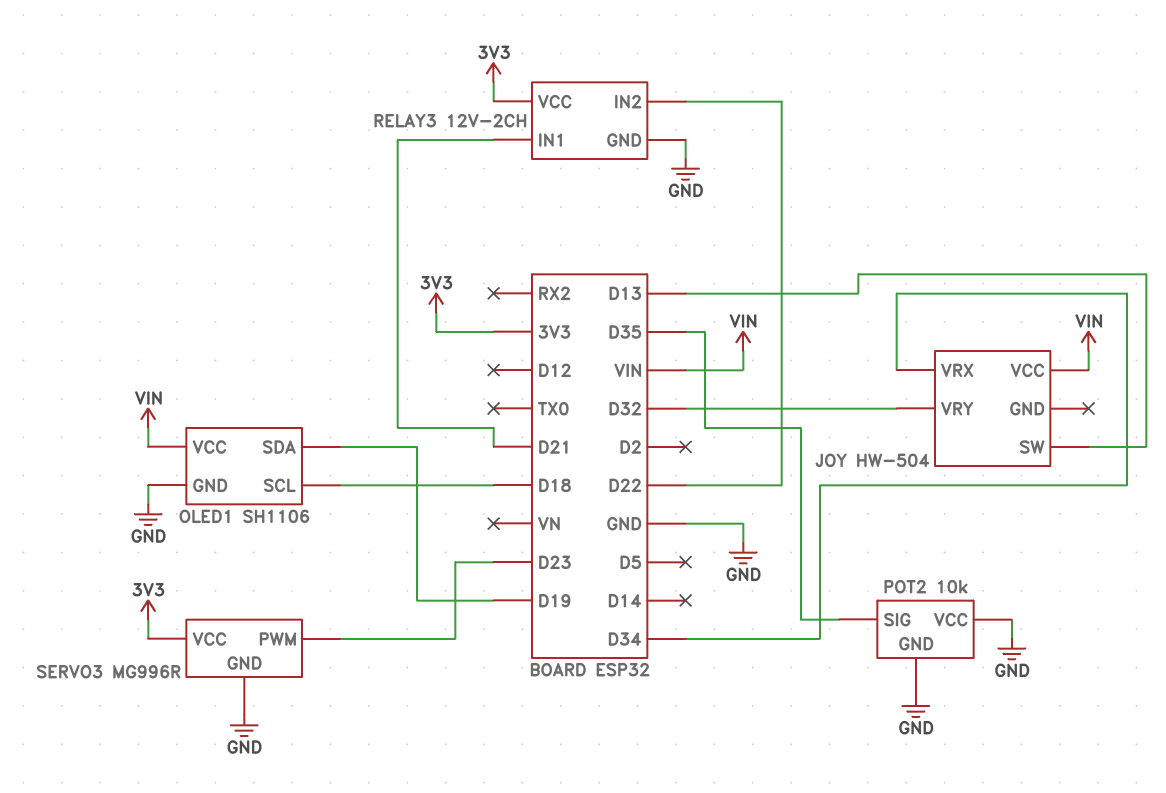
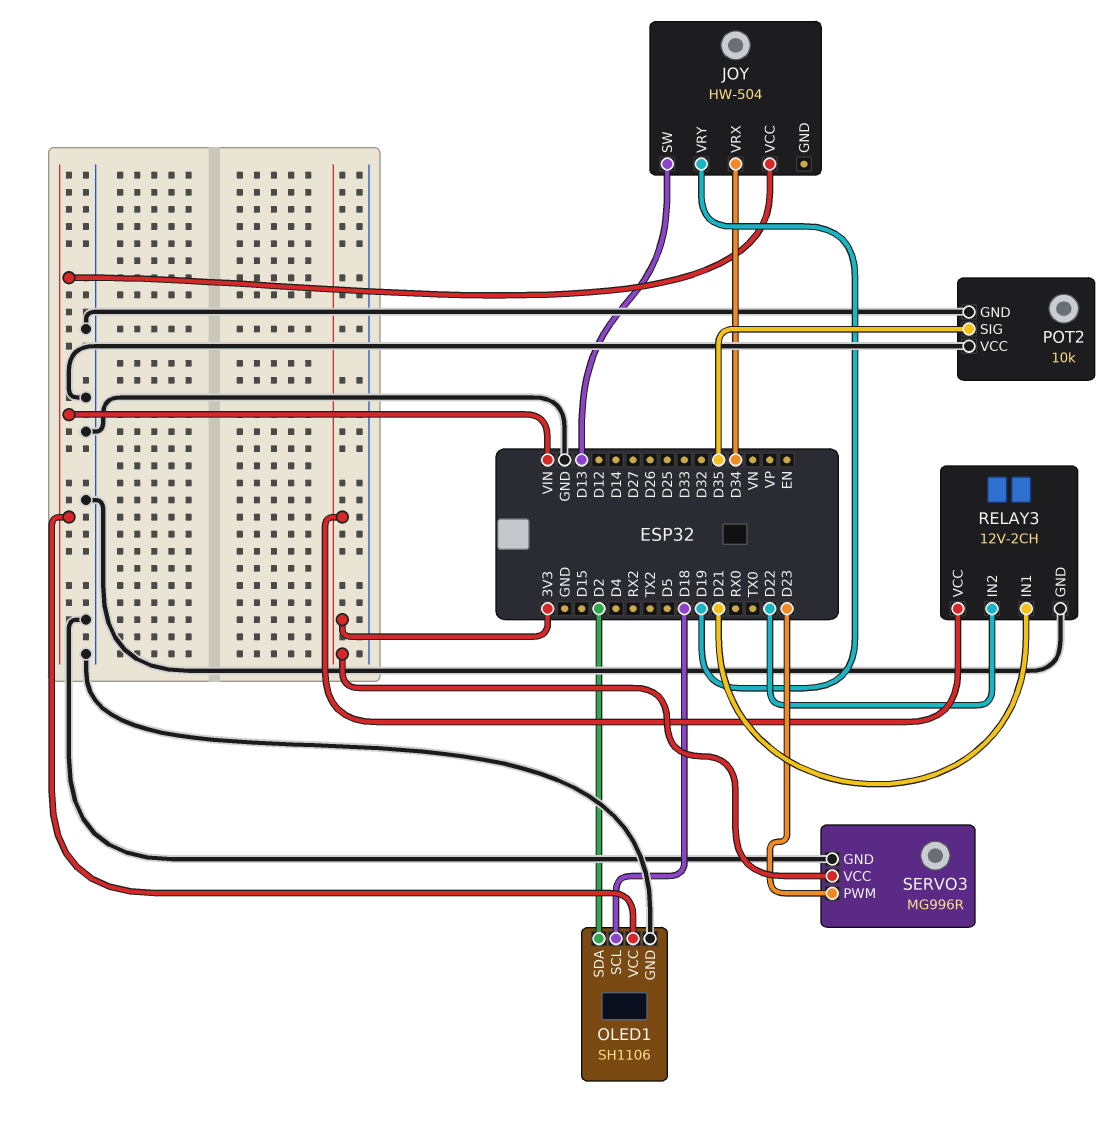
JOY pin VRY: D32 -> D19
OLED1 pin SDA: D19 -> D2

